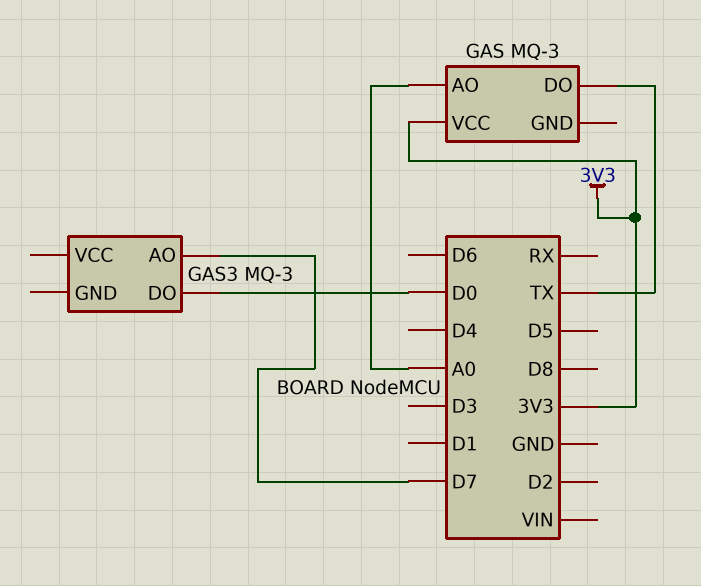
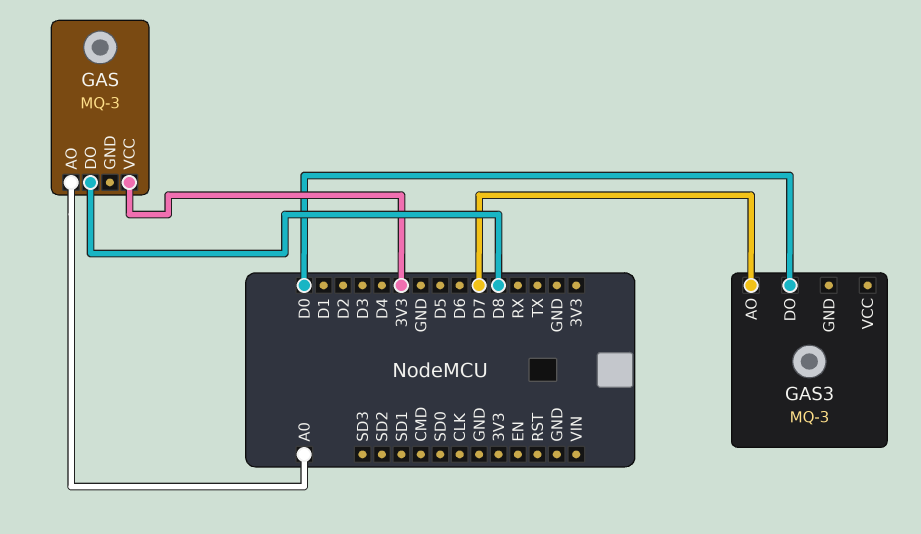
GAS pin DO: TX -> D8

